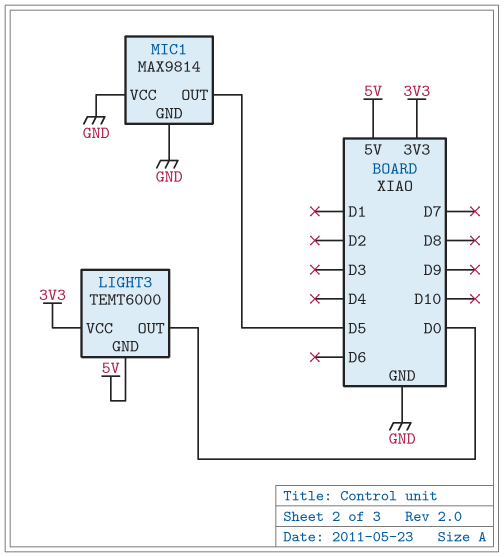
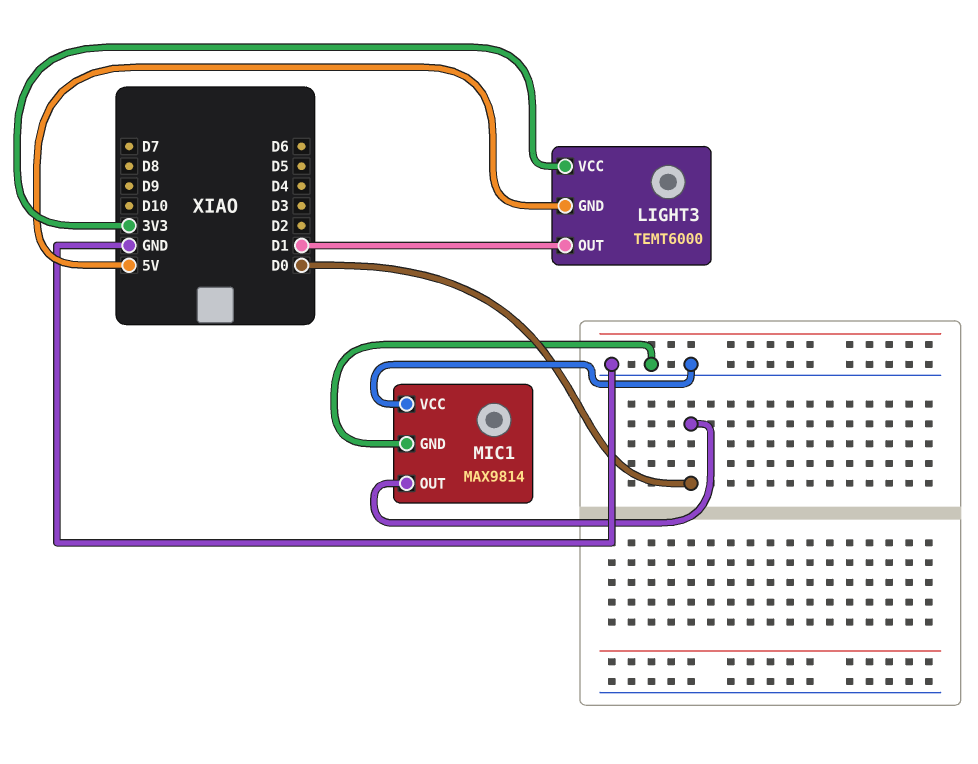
LIGHT3 pin OUT: D0 -> D1
MIC1 pin OUT: D5 -> D0

